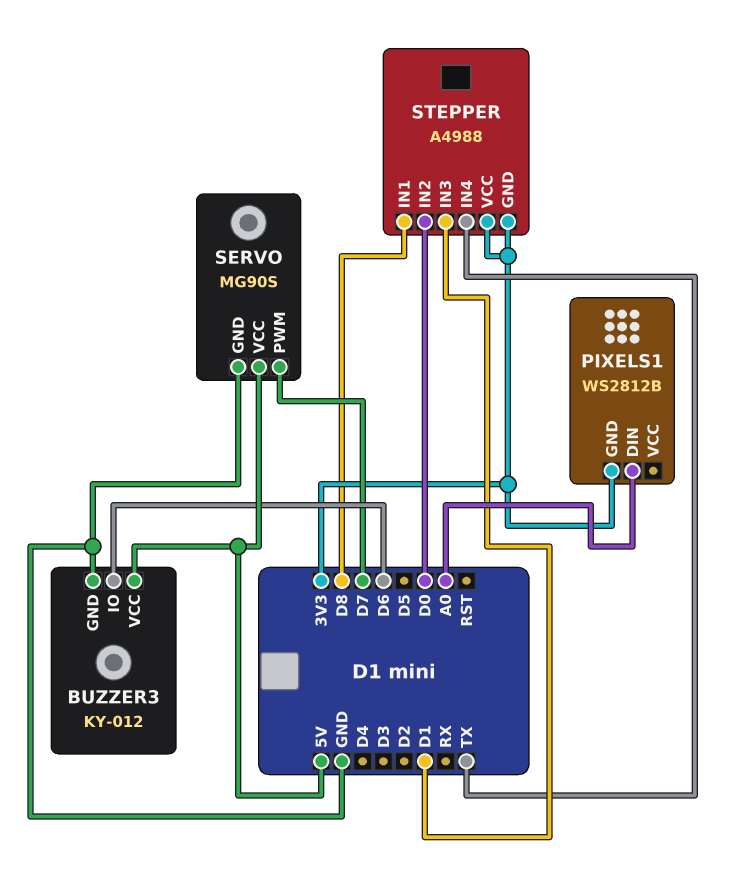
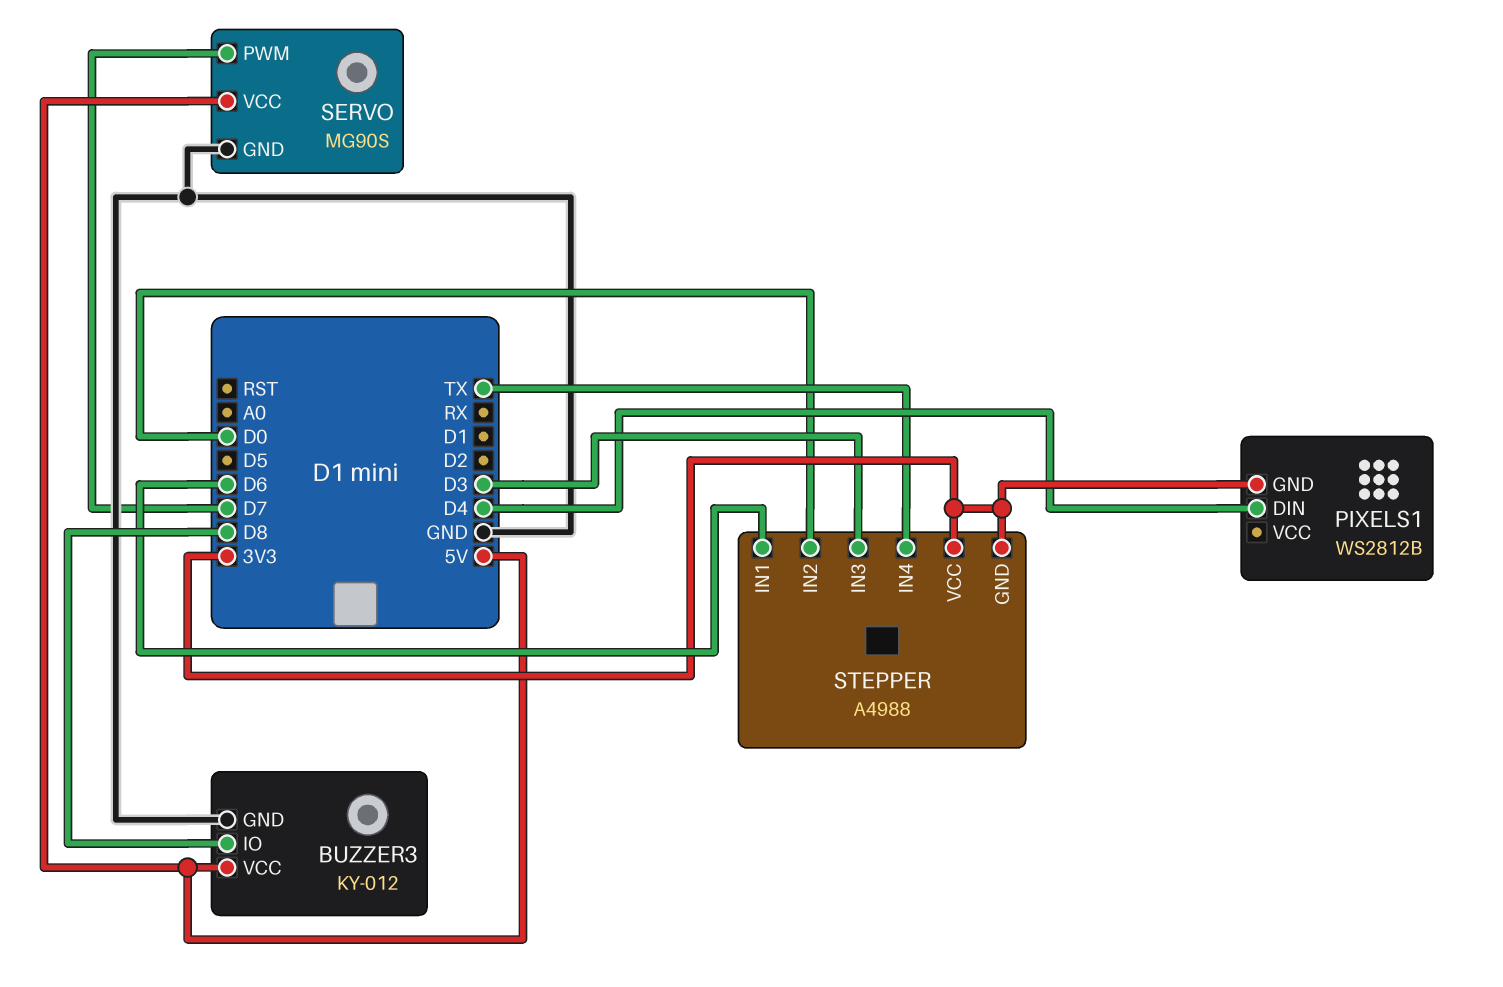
BUZZER3 pin IO: D6 -> D8
PIXELS1 pin DIN: A0 -> D4
STEPPER pin IN1: D8 -> D6
STEPPER pin IN3: D1 -> D3

